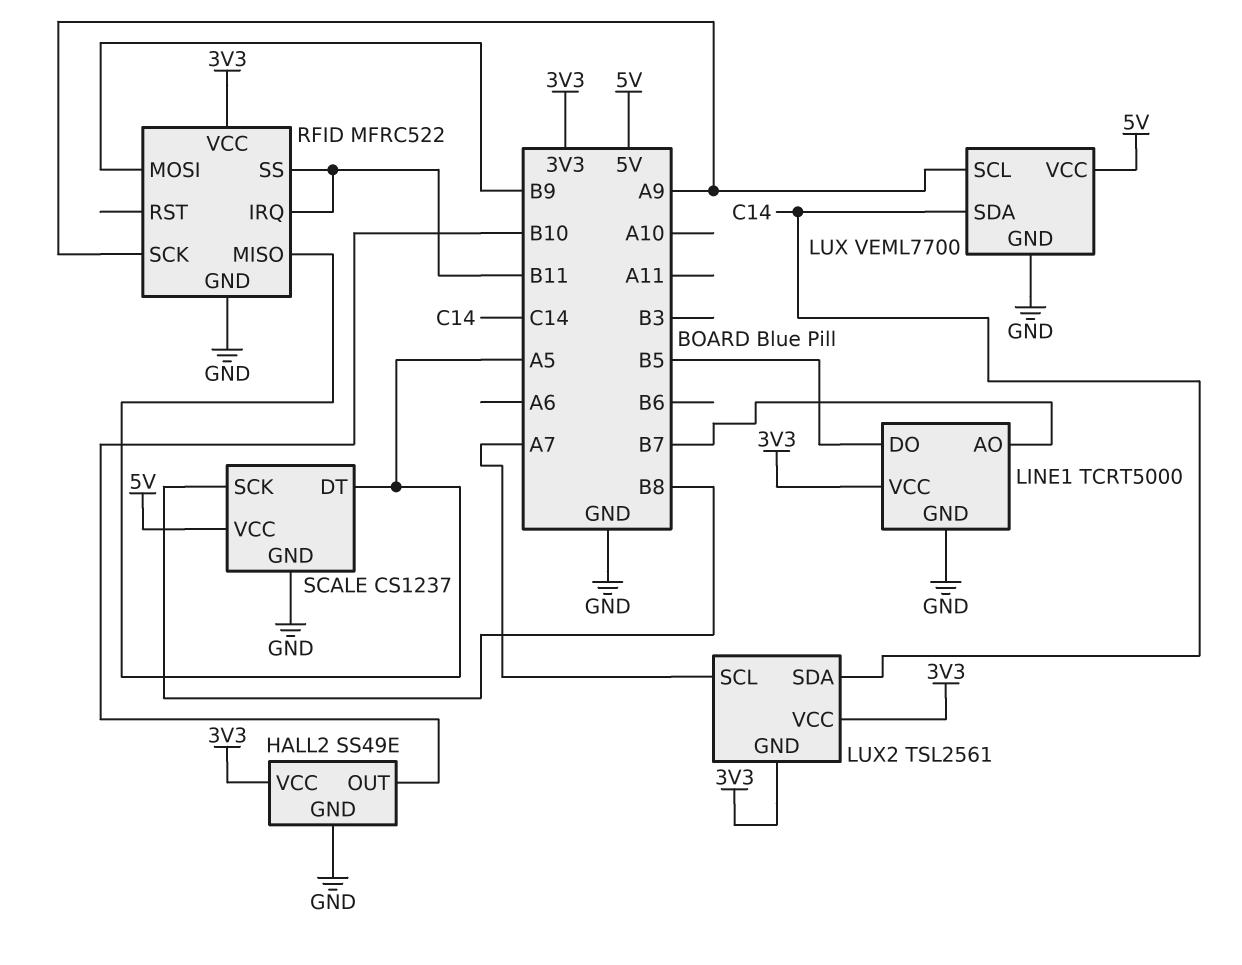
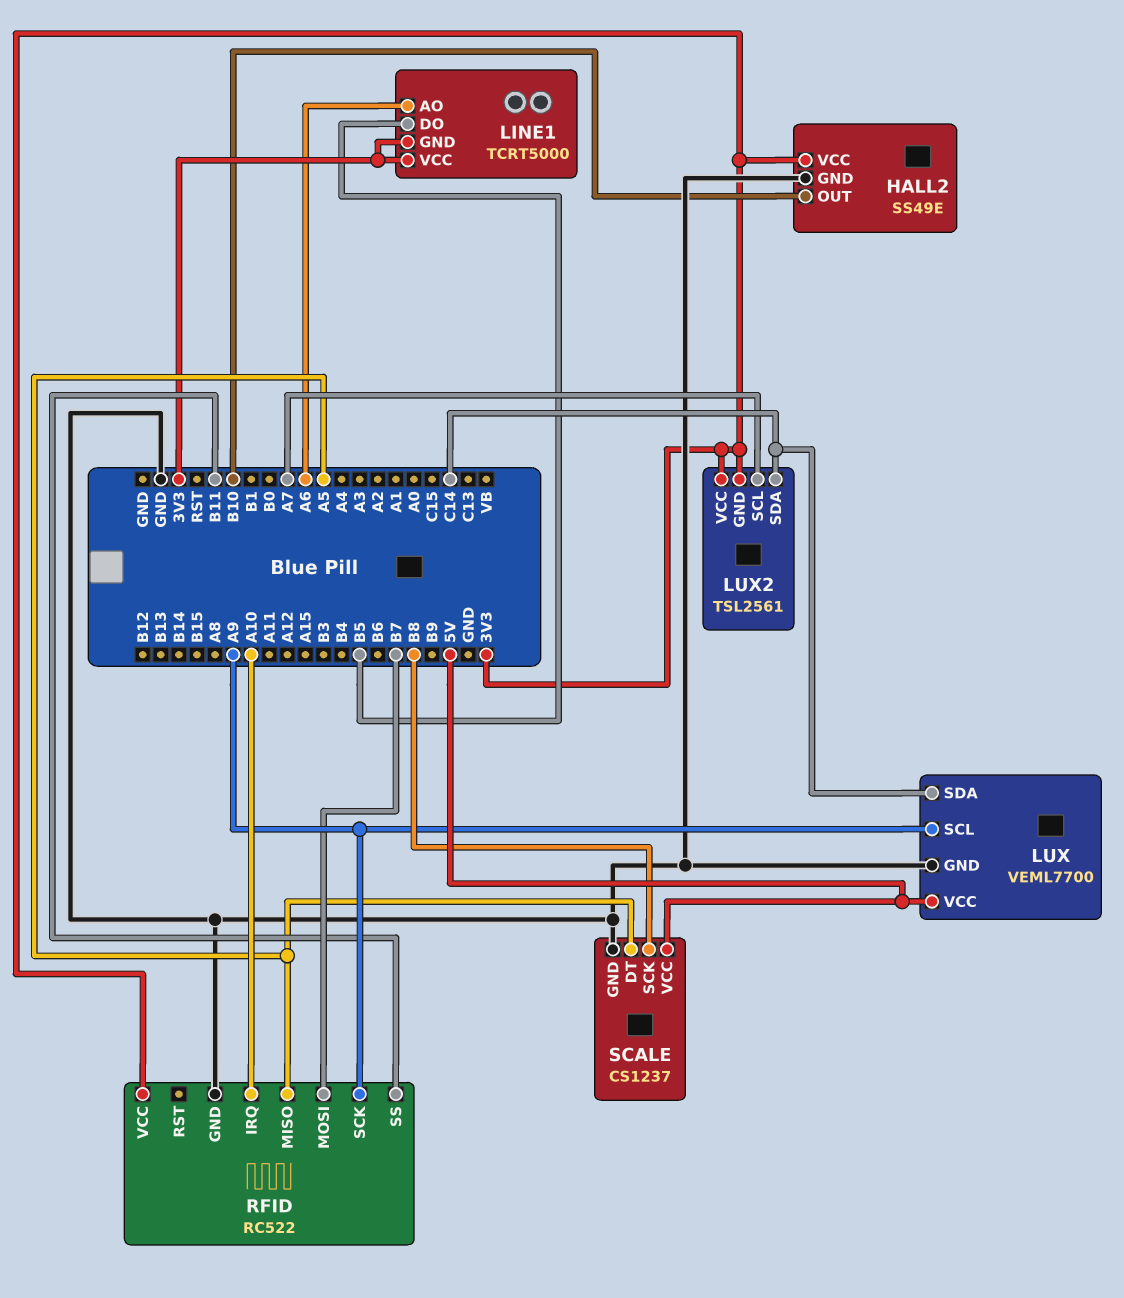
LINE1 pin AO: B7 -> A6
LINE1 pin GND: GND -> 3V3
RFID: MFRC522 -> RC522
RFID pin IRQ: B11 -> A10
RFID pin MOSI: B9 -> B7

